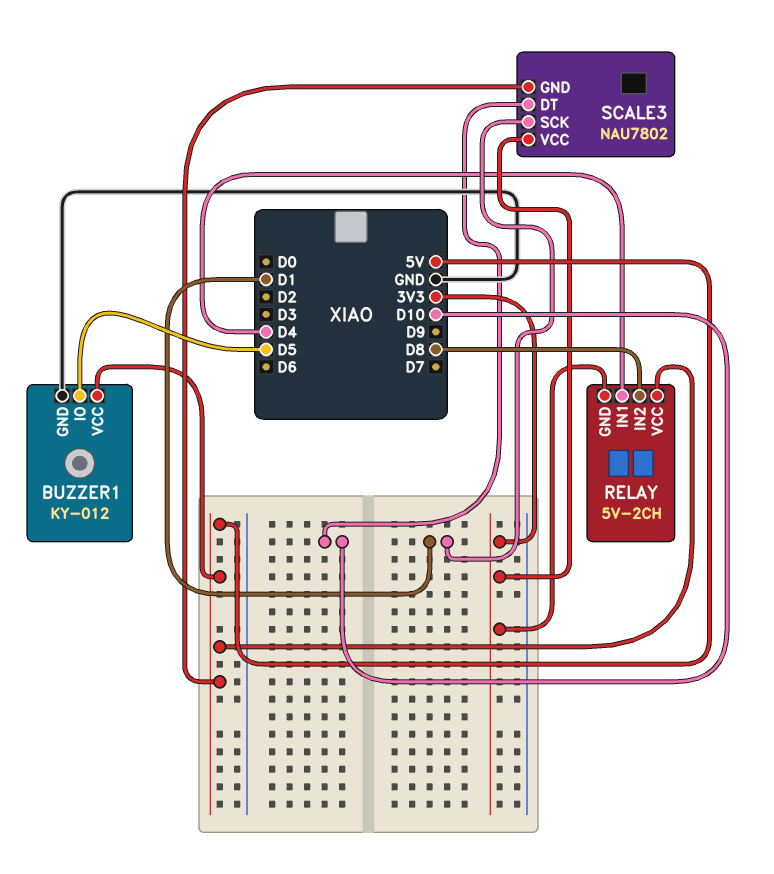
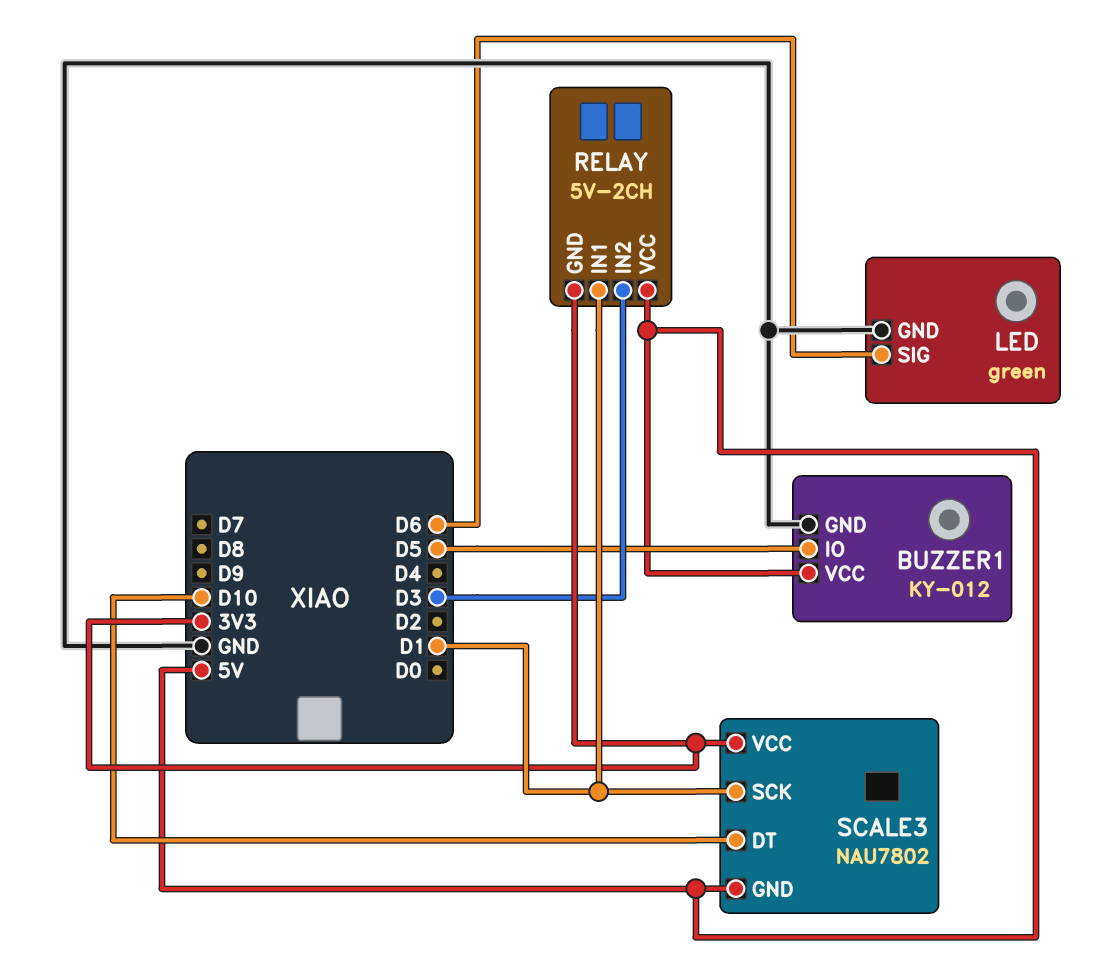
LED: none -> green
LED pin GND: none -> GND
LED pin SIG: none -> D6
RELAY pin IN1: D4 -> D1
RELAY pin IN2: D8 -> D3

